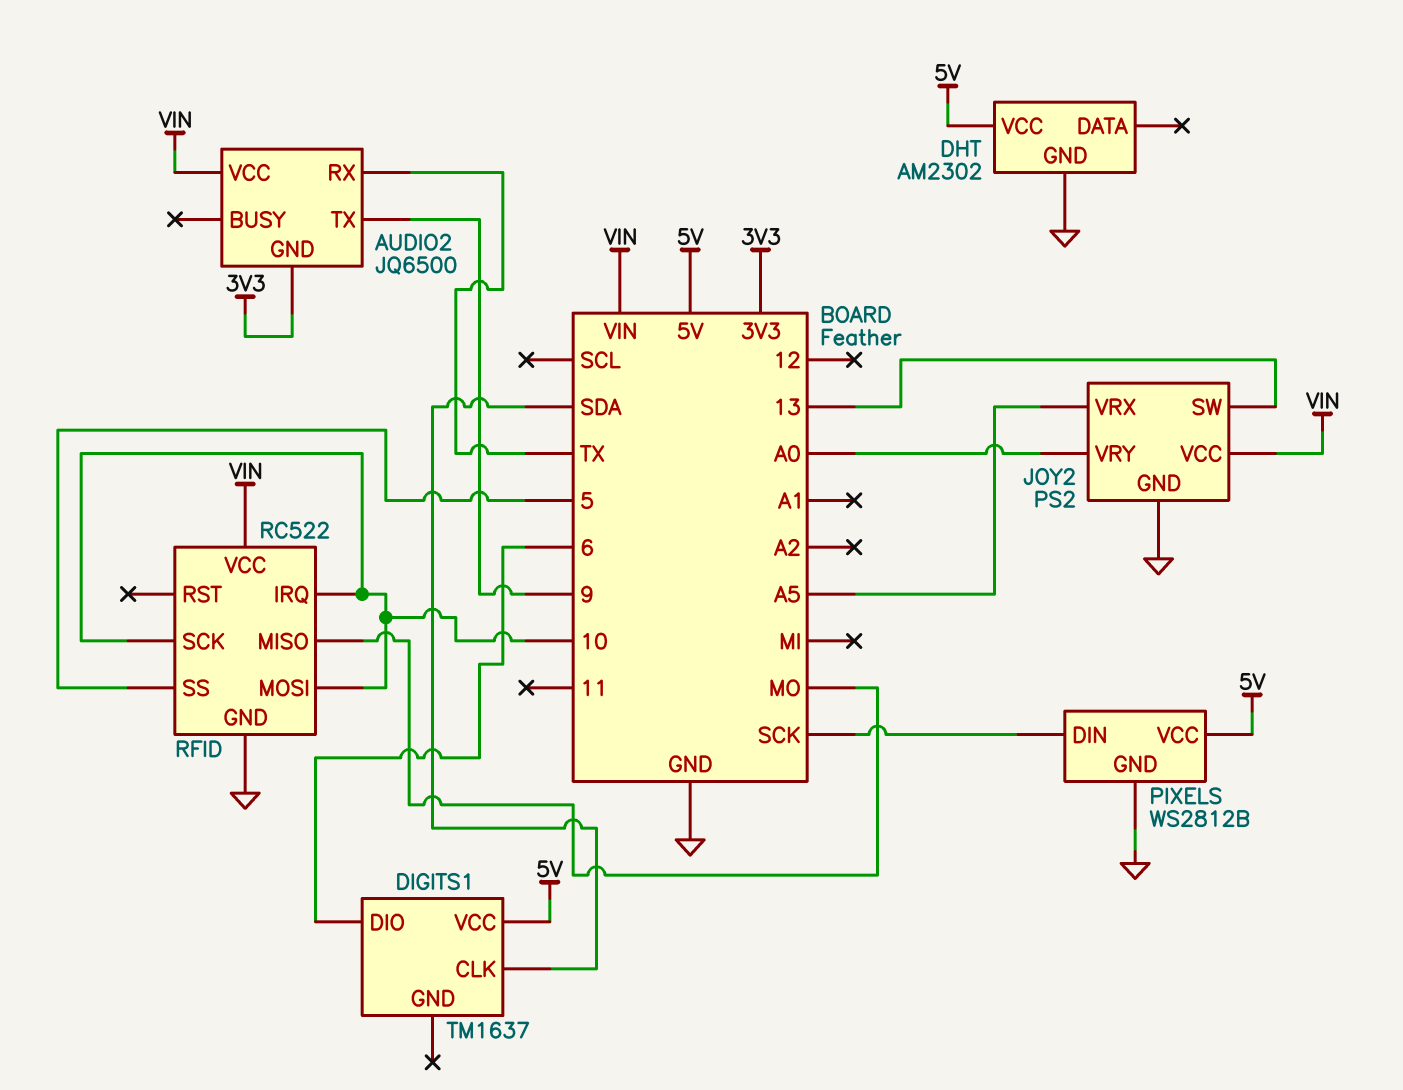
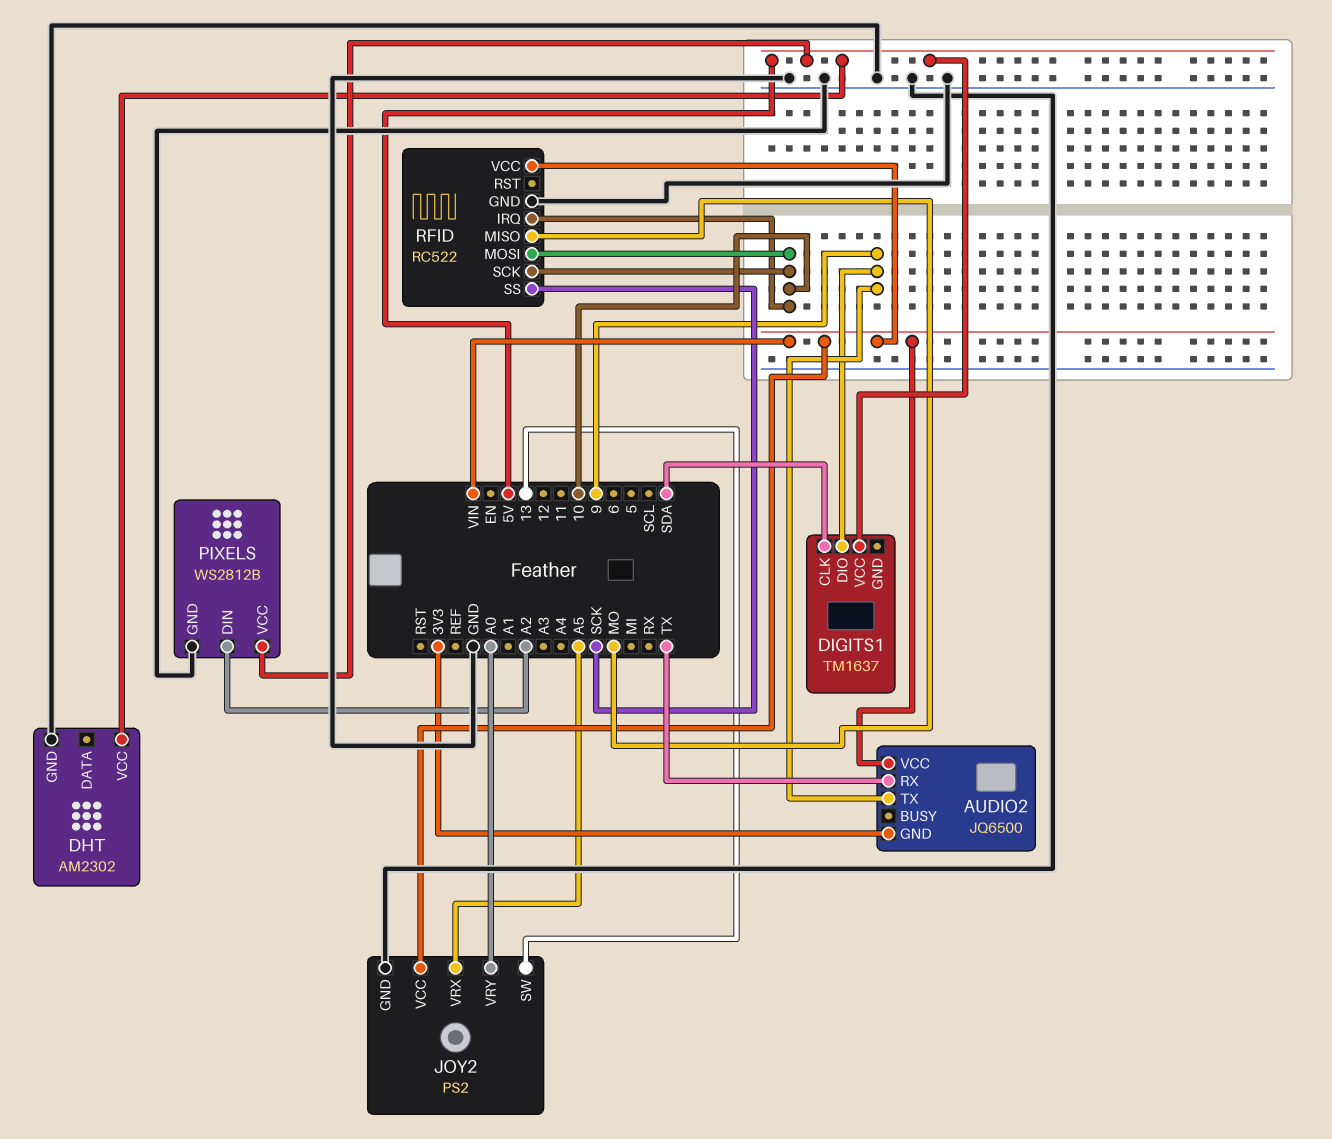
DIGITS1 pin DIO: 6 -> 9
PIXELS pin DIN: SCK -> A2
RFID pin SS: 5 -> SCK

